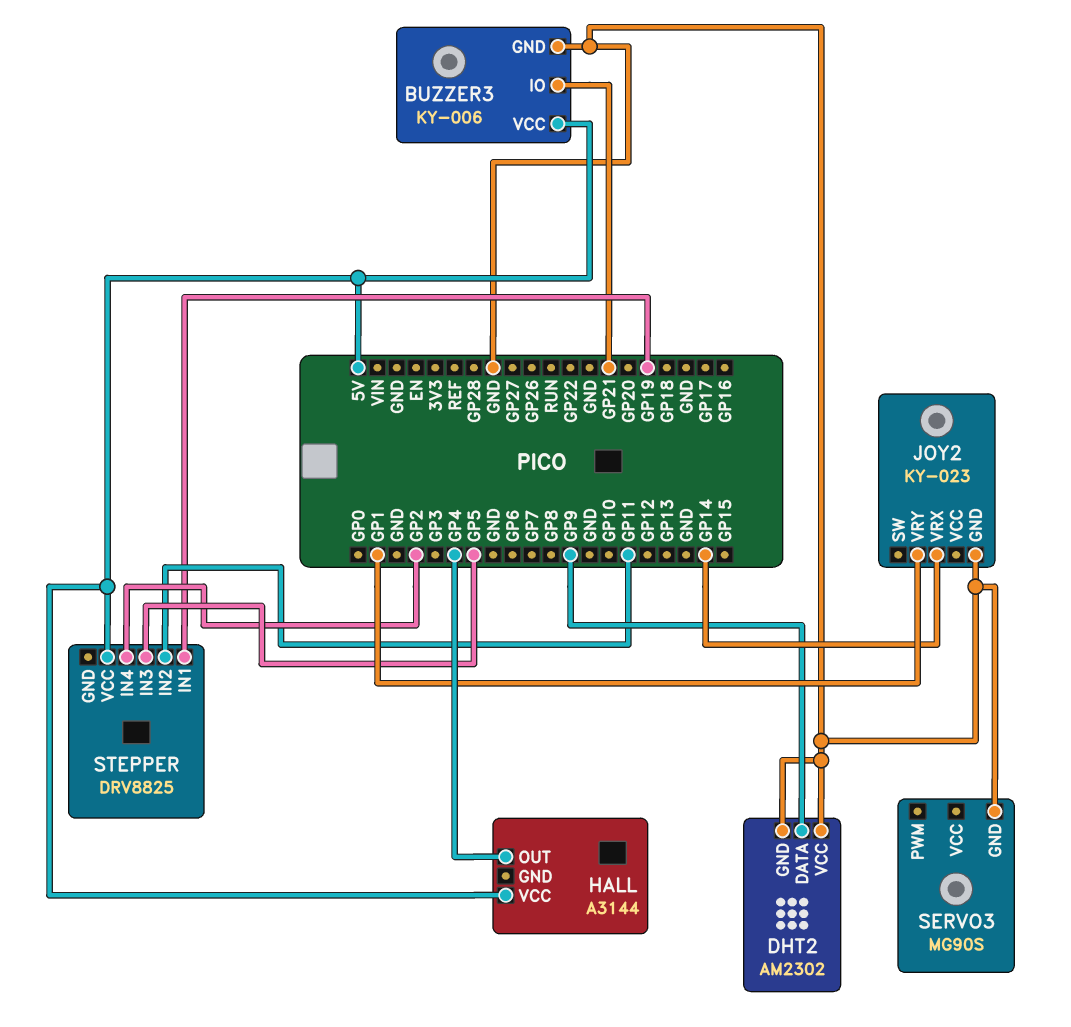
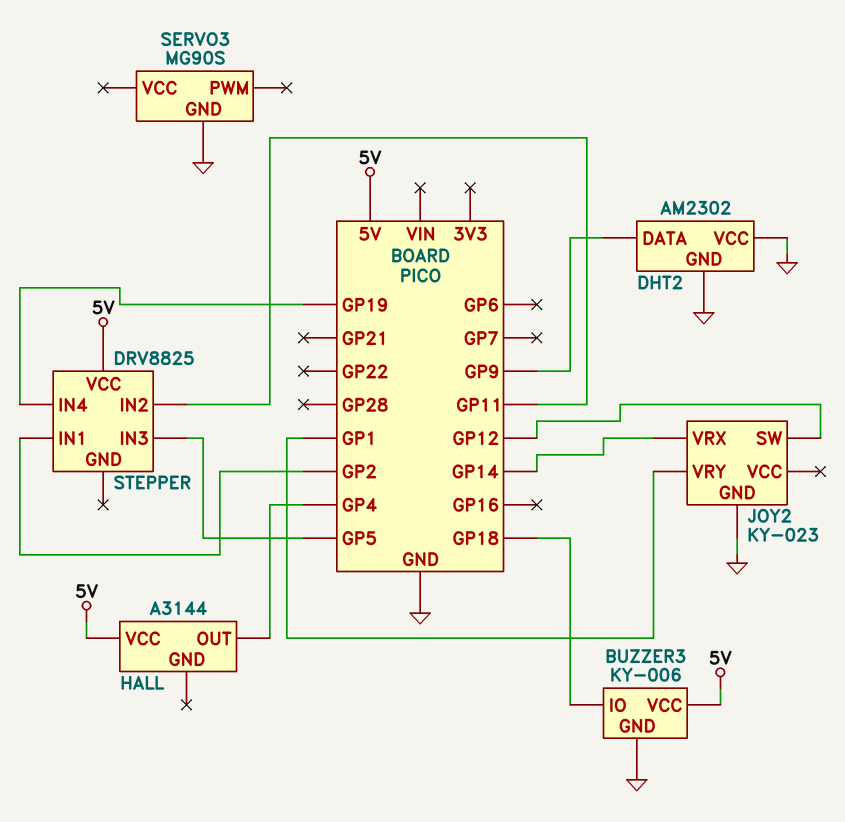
BUZZER3 pin IO: GP21 -> GP18
JOY2 pin SW: none -> GP12
STEPPER pin IN1: GP19 -> GP2
STEPPER pin IN4: GP2 -> GP19

